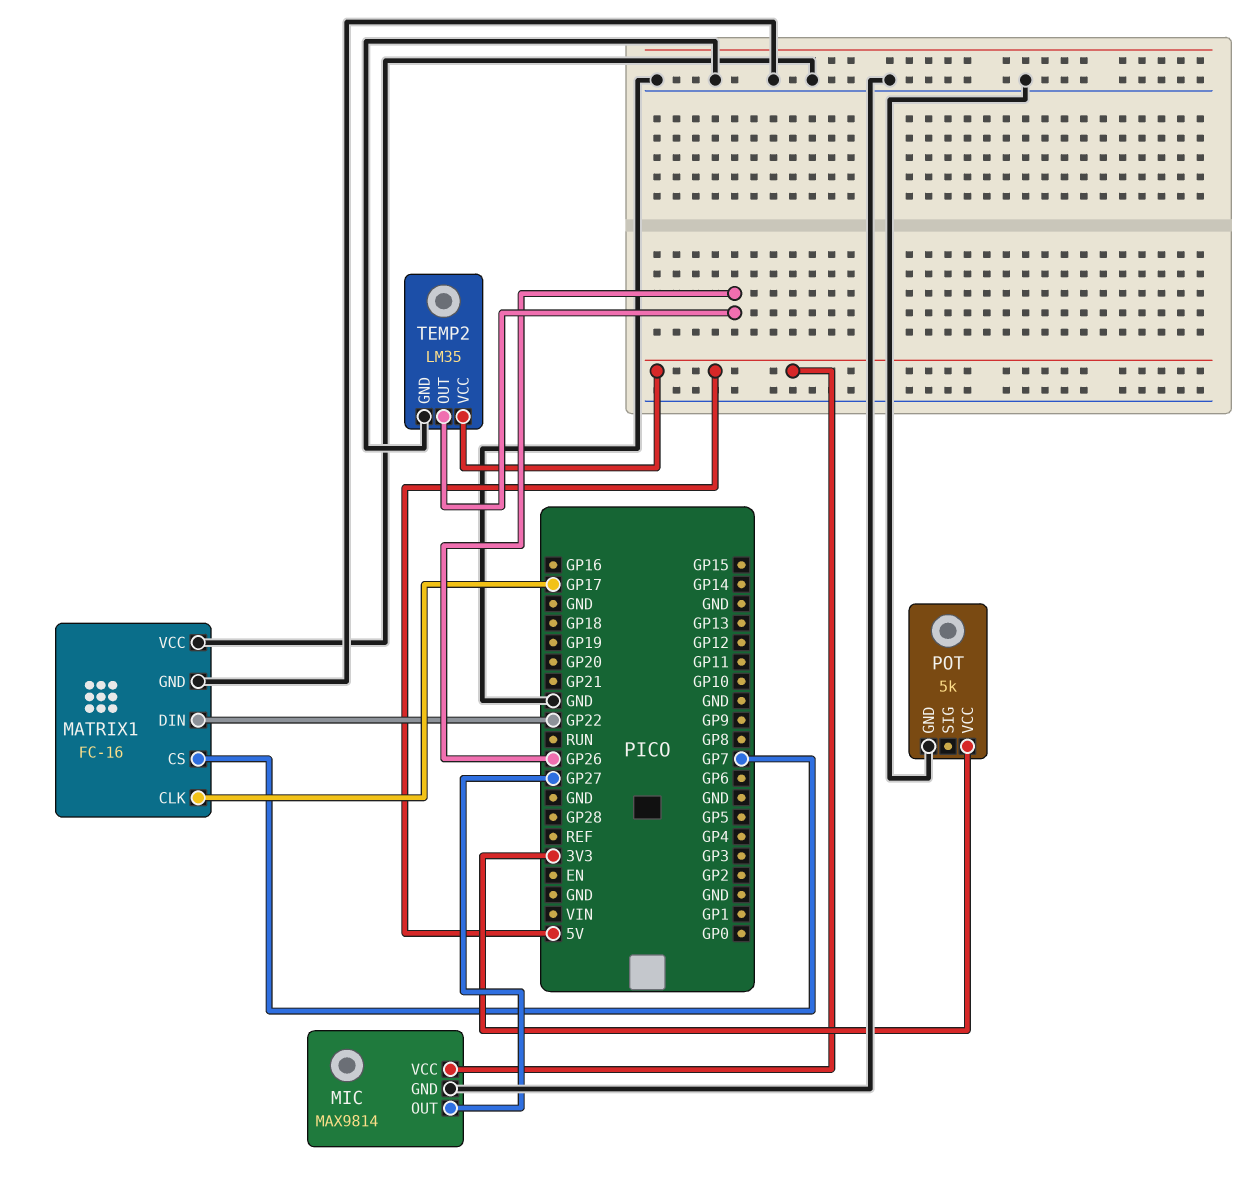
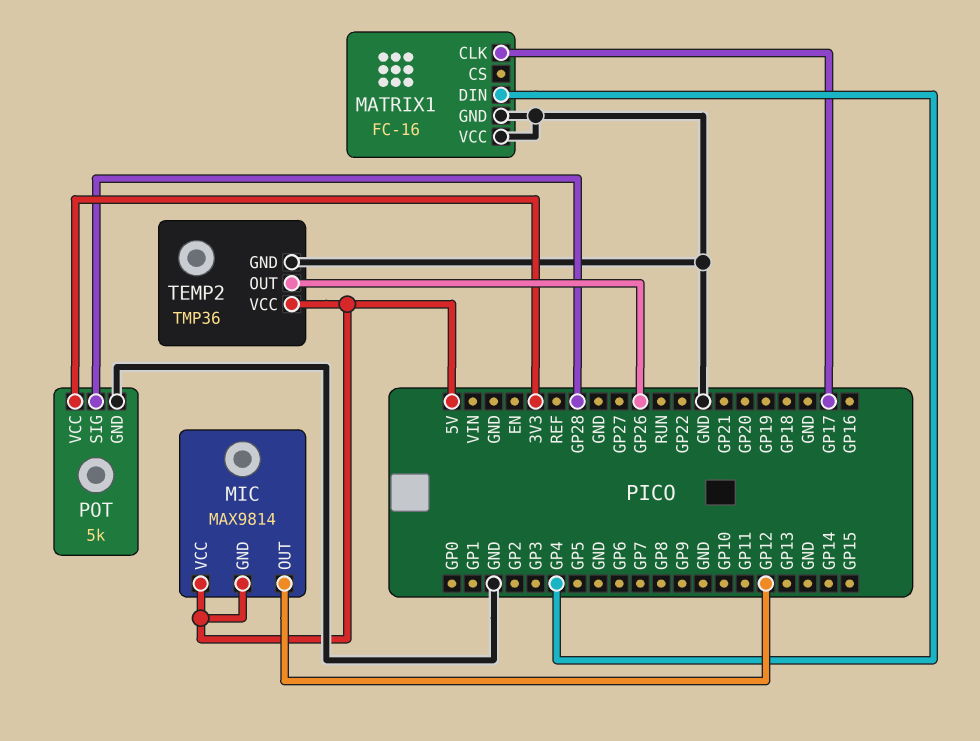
MATRIX1 pin CS: GP7 -> none
MATRIX1 pin DIN: GP22 -> GP4
MIC pin GND: GND -> 5V
MIC pin OUT: GP27 -> GP12
POT pin SIG: none -> GP28
TEMP2: LM35 -> TMP36

